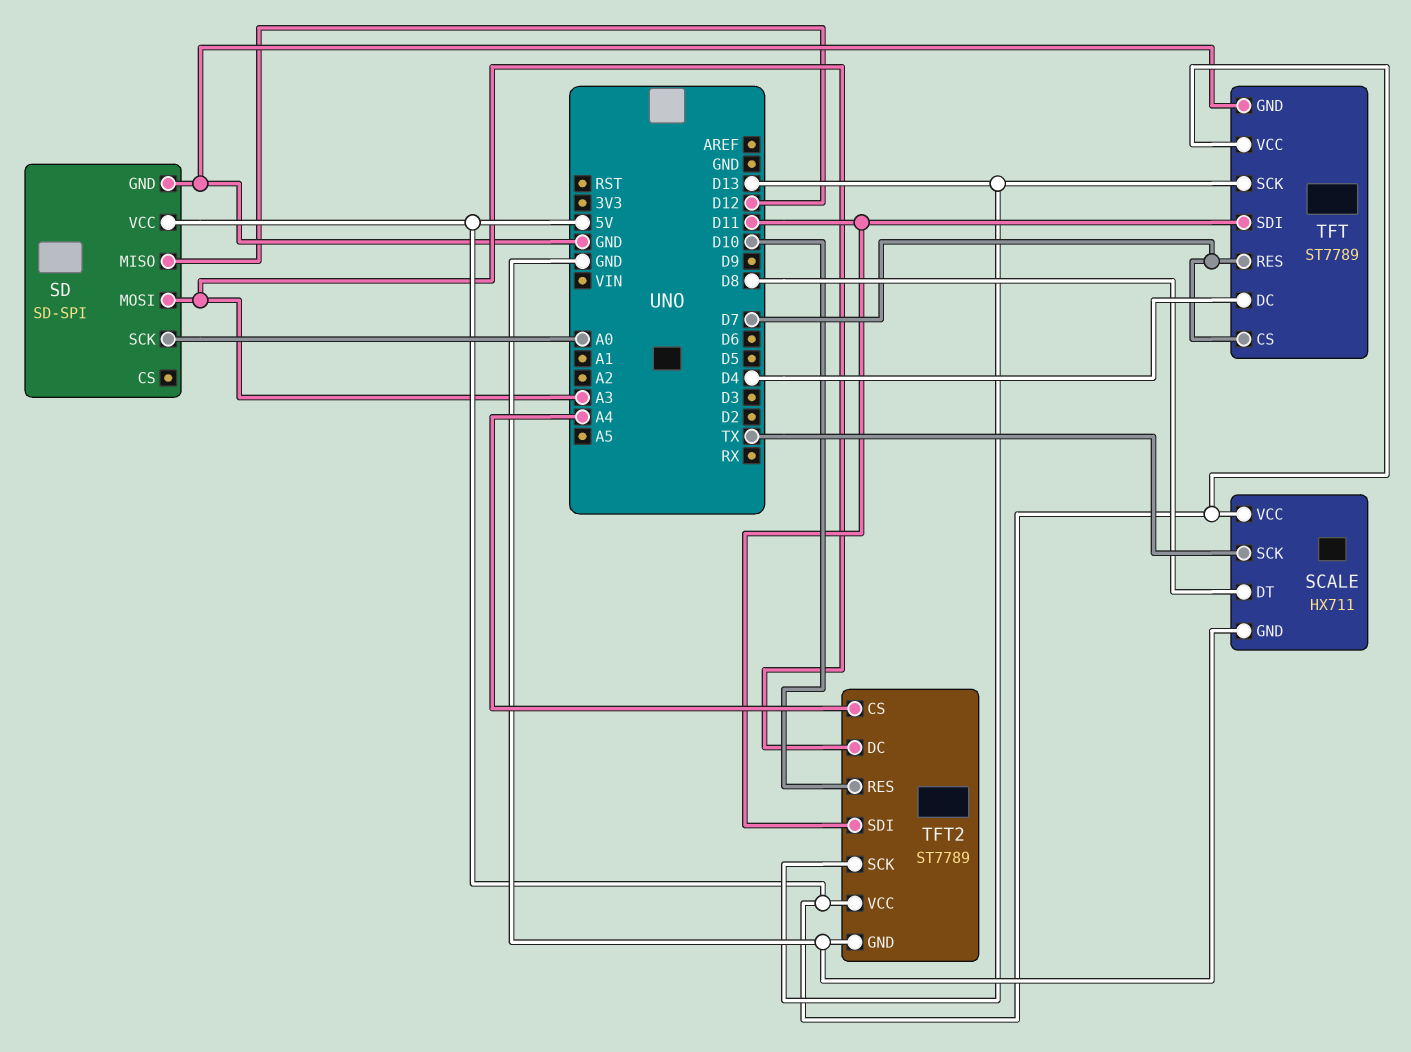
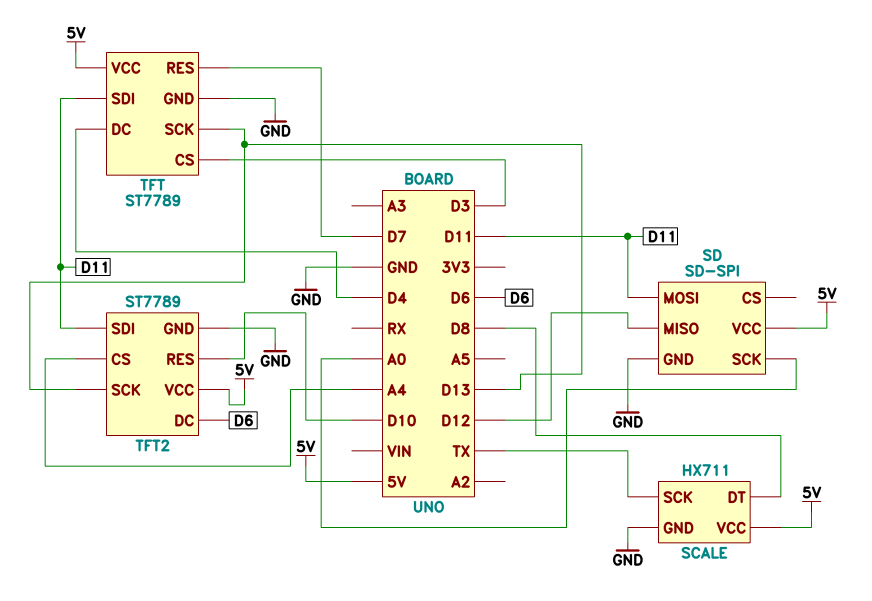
SD pin MOSI: A3 -> D11
TFT pin CS: D7 -> D3
TFT2 pin DC: A3 -> D6

